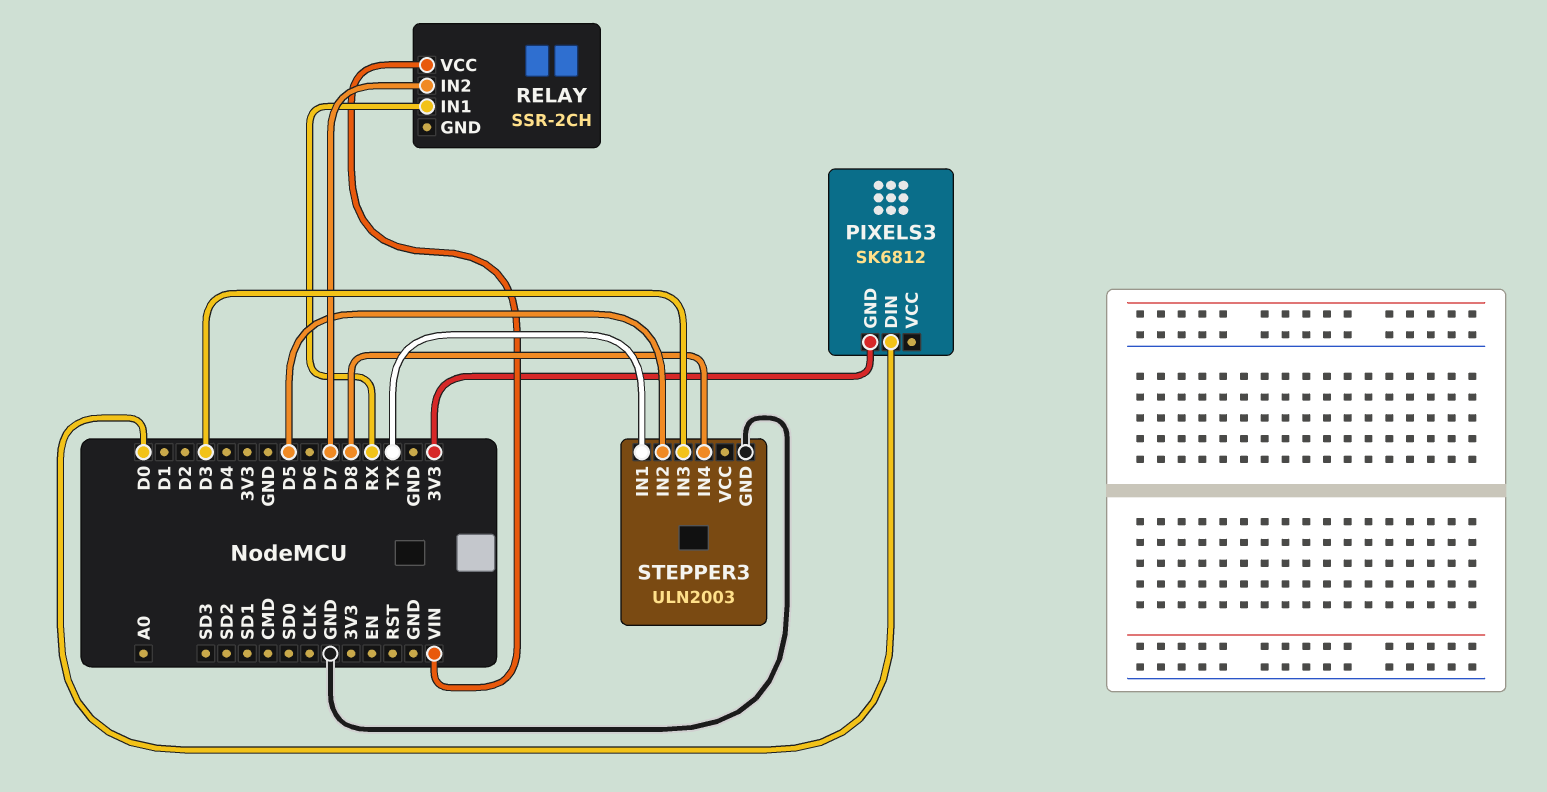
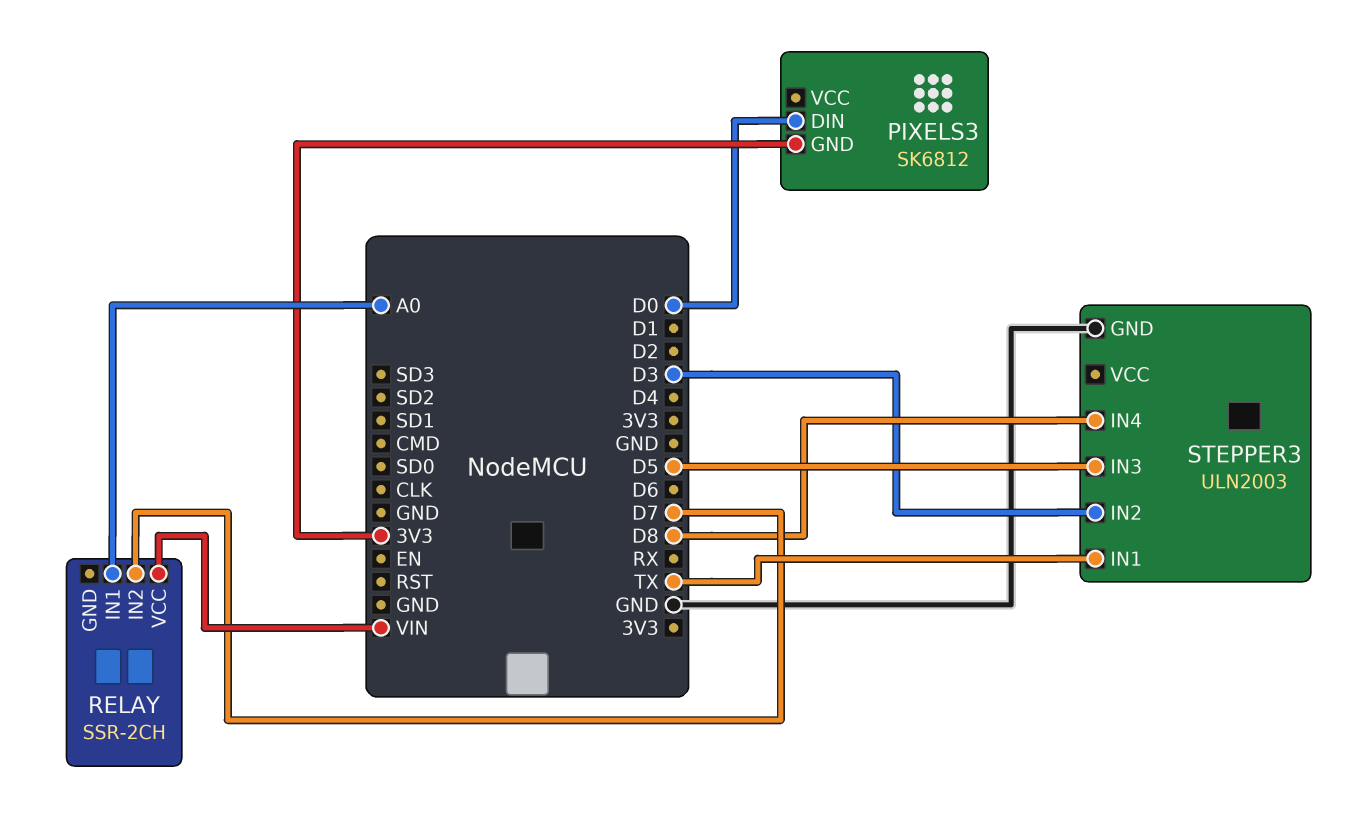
RELAY pin IN1: RX -> A0
STEPPER3 pin IN2: D5 -> D3
STEPPER3 pin IN3: D3 -> D5

